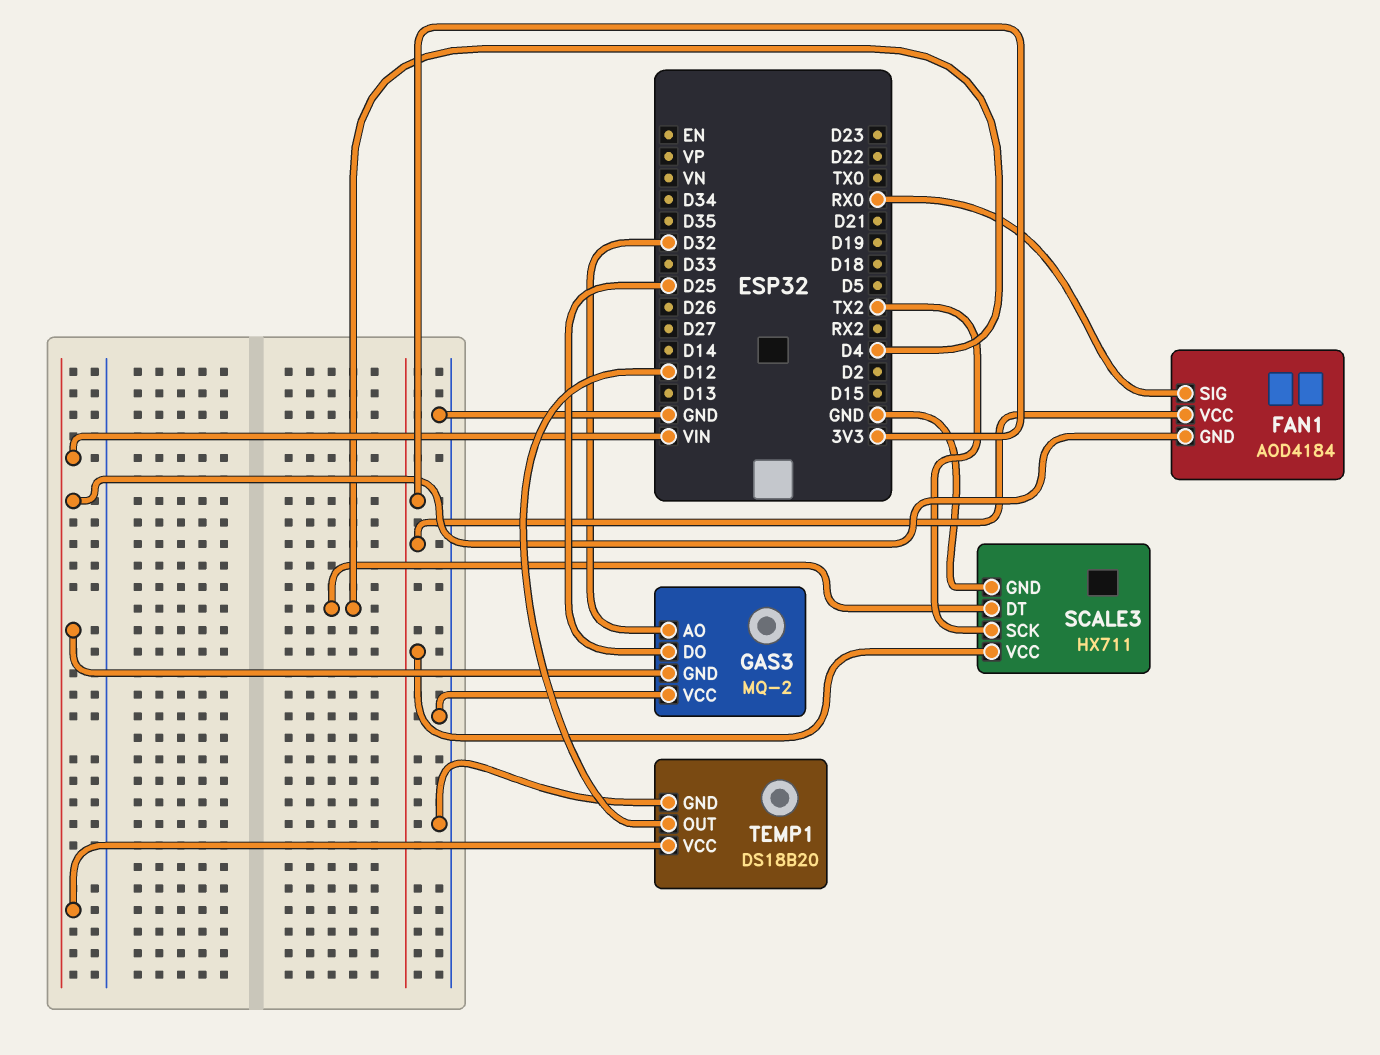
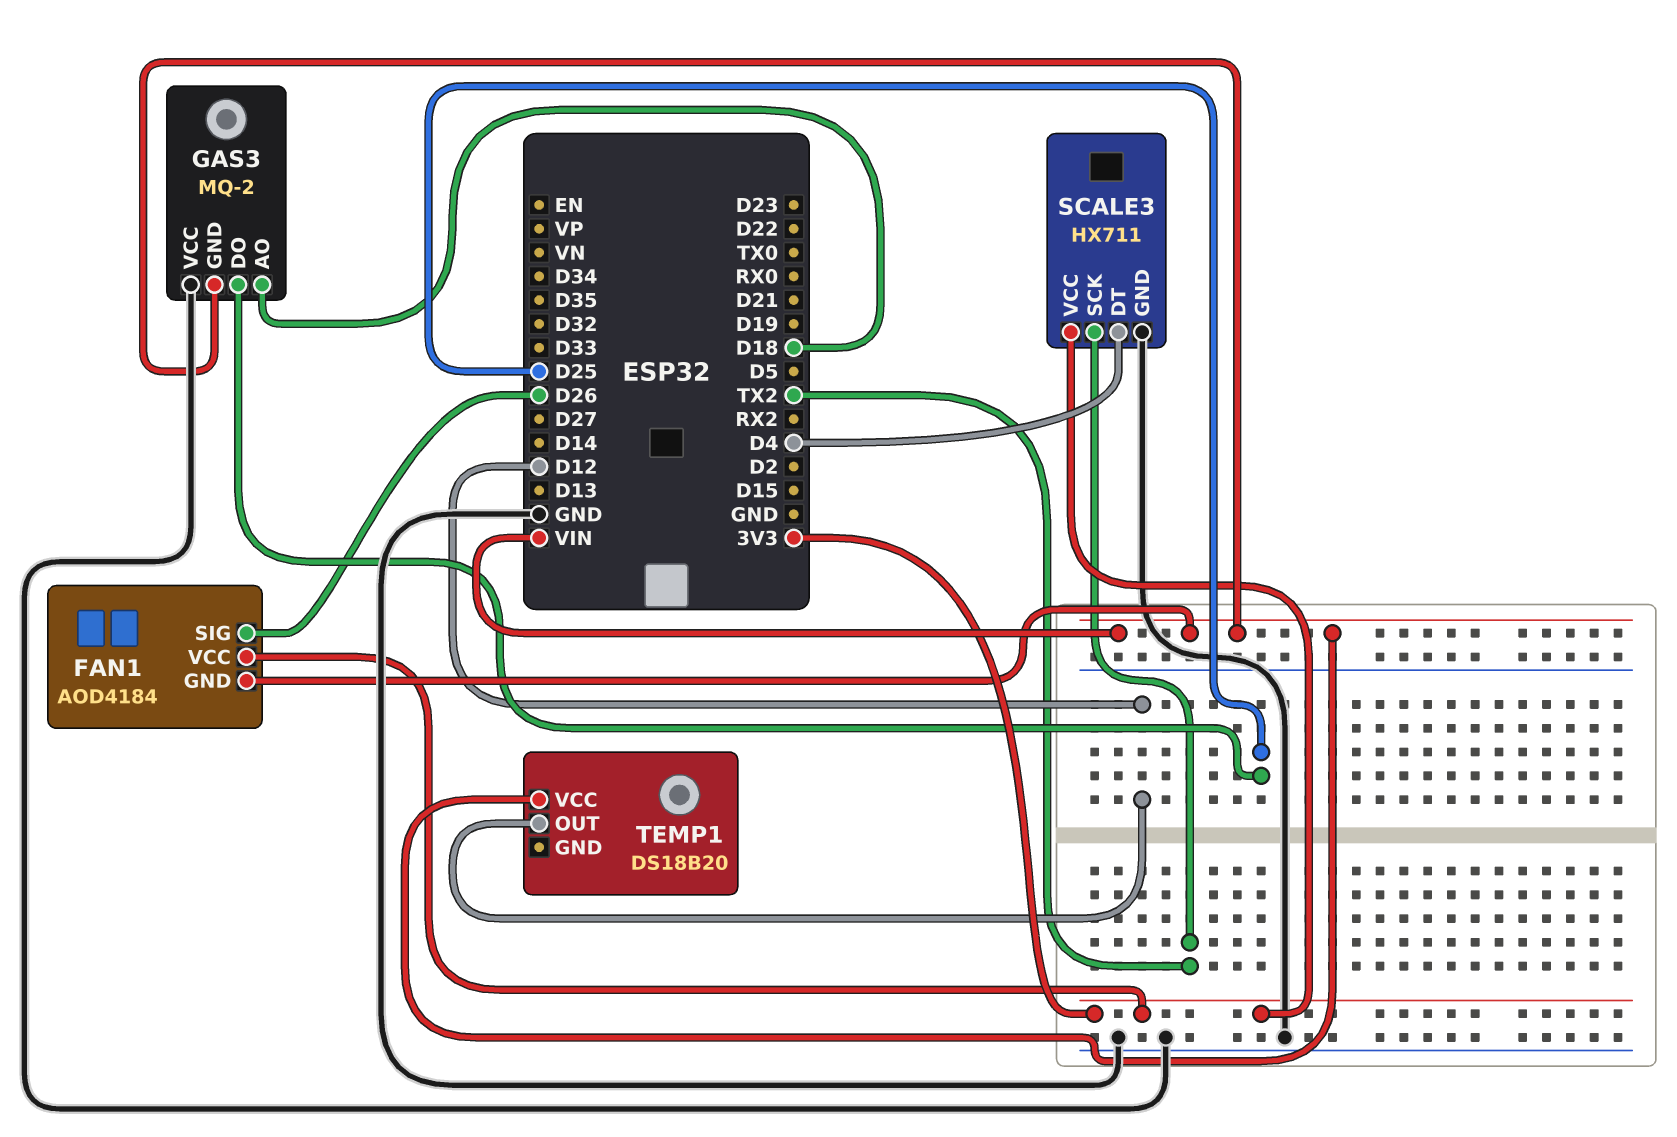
FAN1 pin SIG: RX0 -> D26
GAS3 pin AO: D32 -> D18
TEMP1 pin GND: GND -> none

